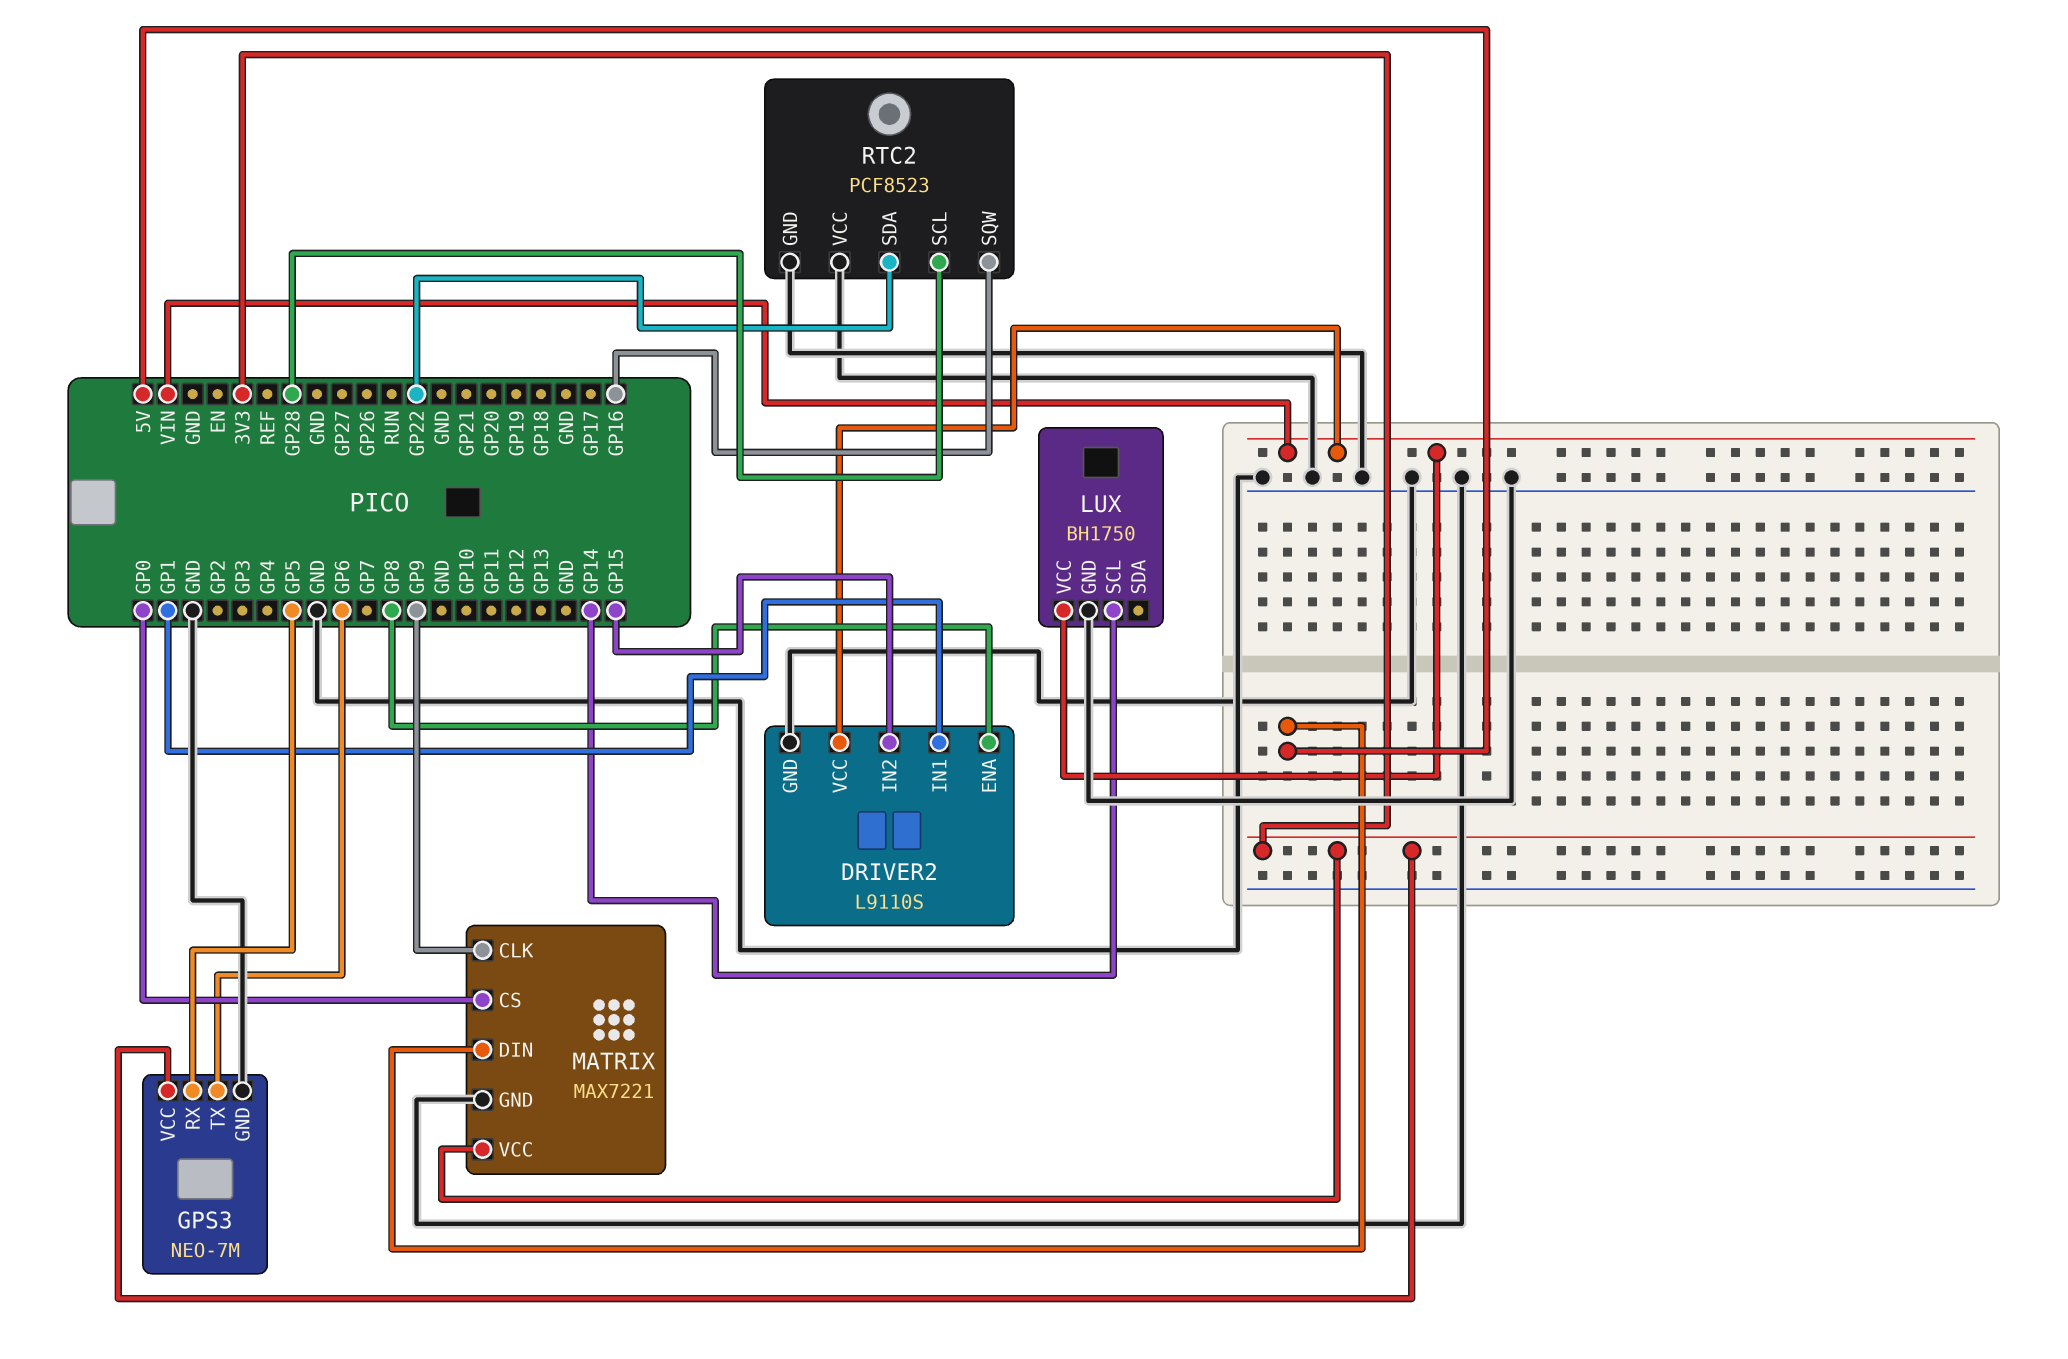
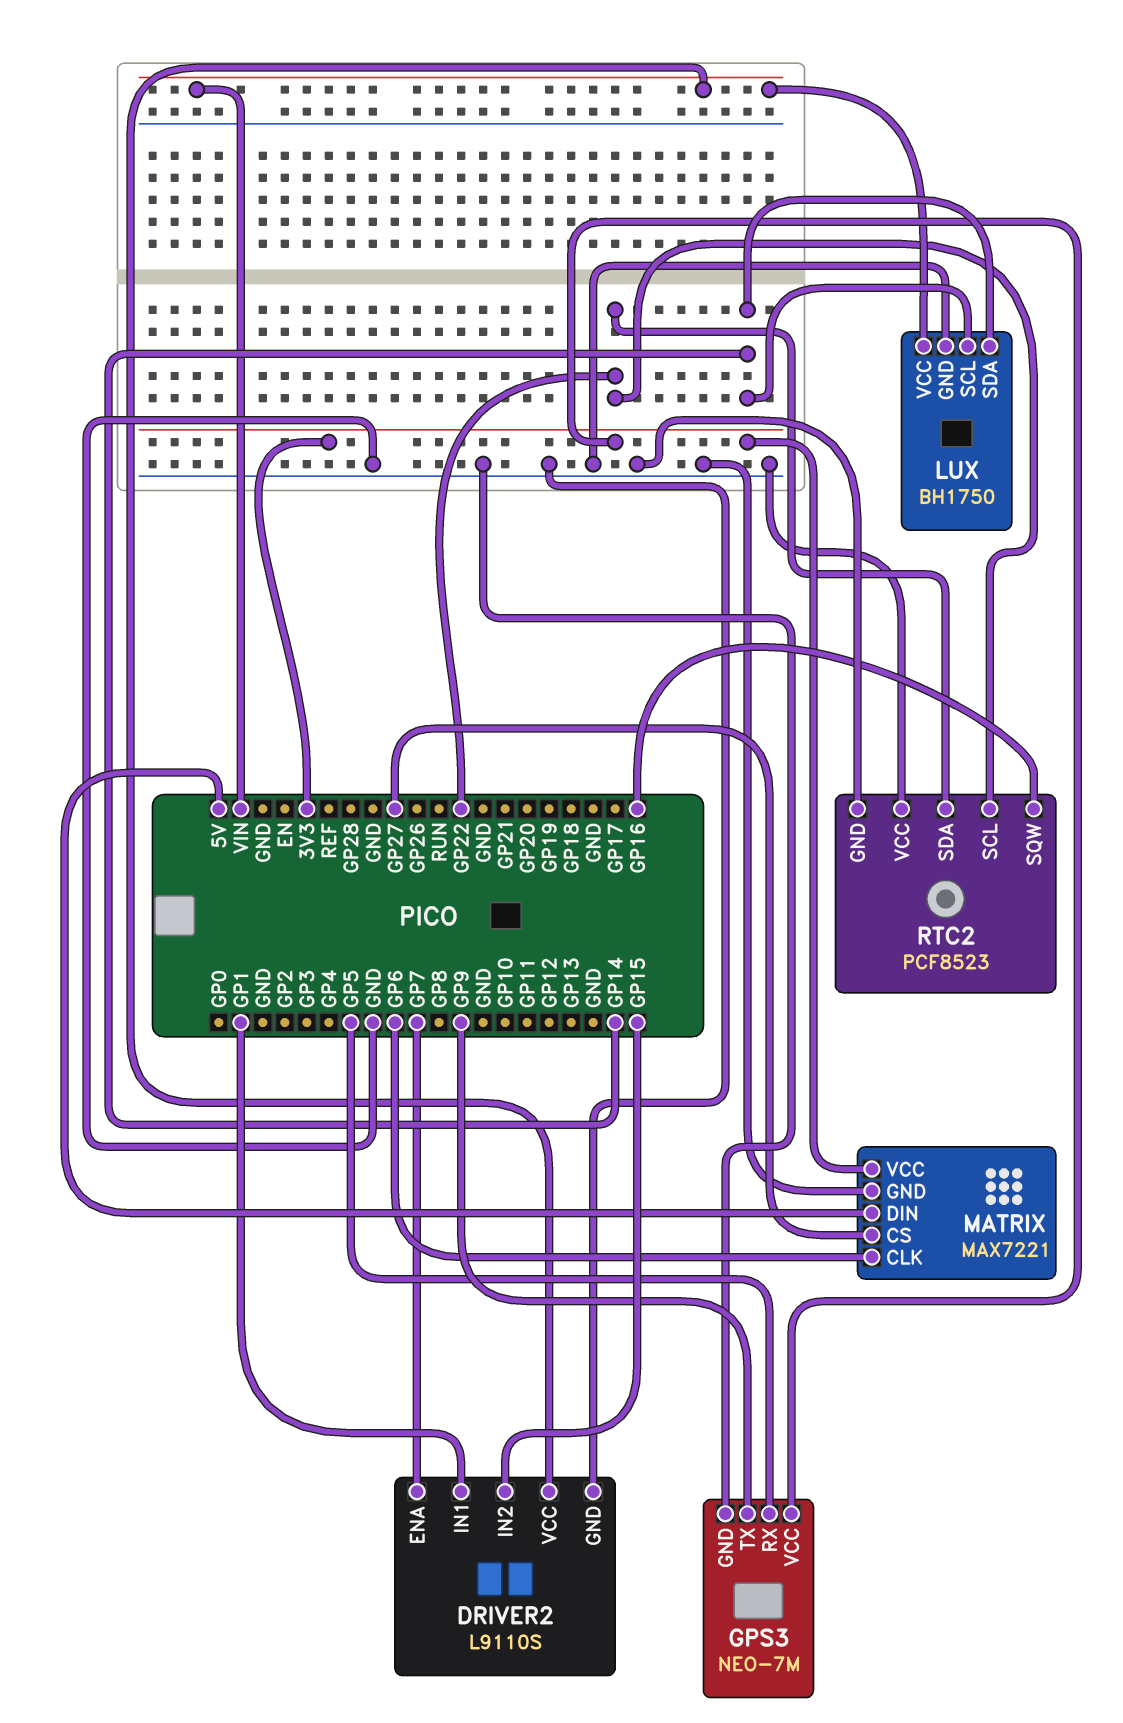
DRIVER2 pin ENA: GP8 -> GP7
GPS3 pin TX: GP6 -> GP9
LUX pin SDA: none -> GP14
MATRIX pin CLK: GP9 -> GP6
MATRIX pin CS: GP0 -> GP27
RTC2 pin SCL: GP28 -> GP22

